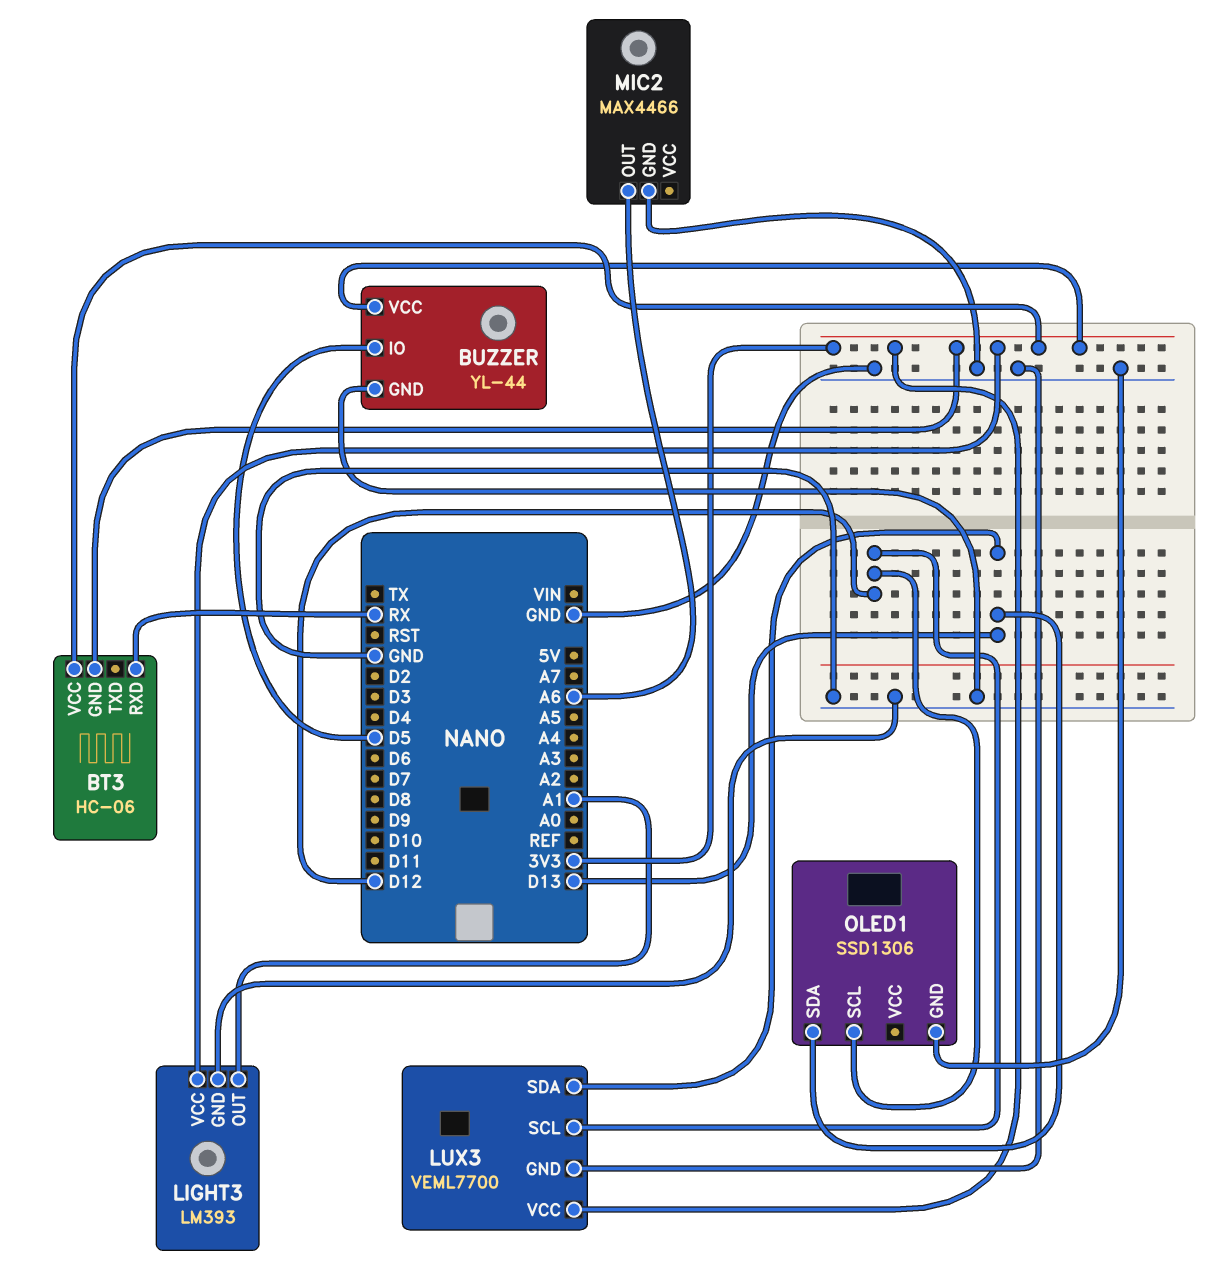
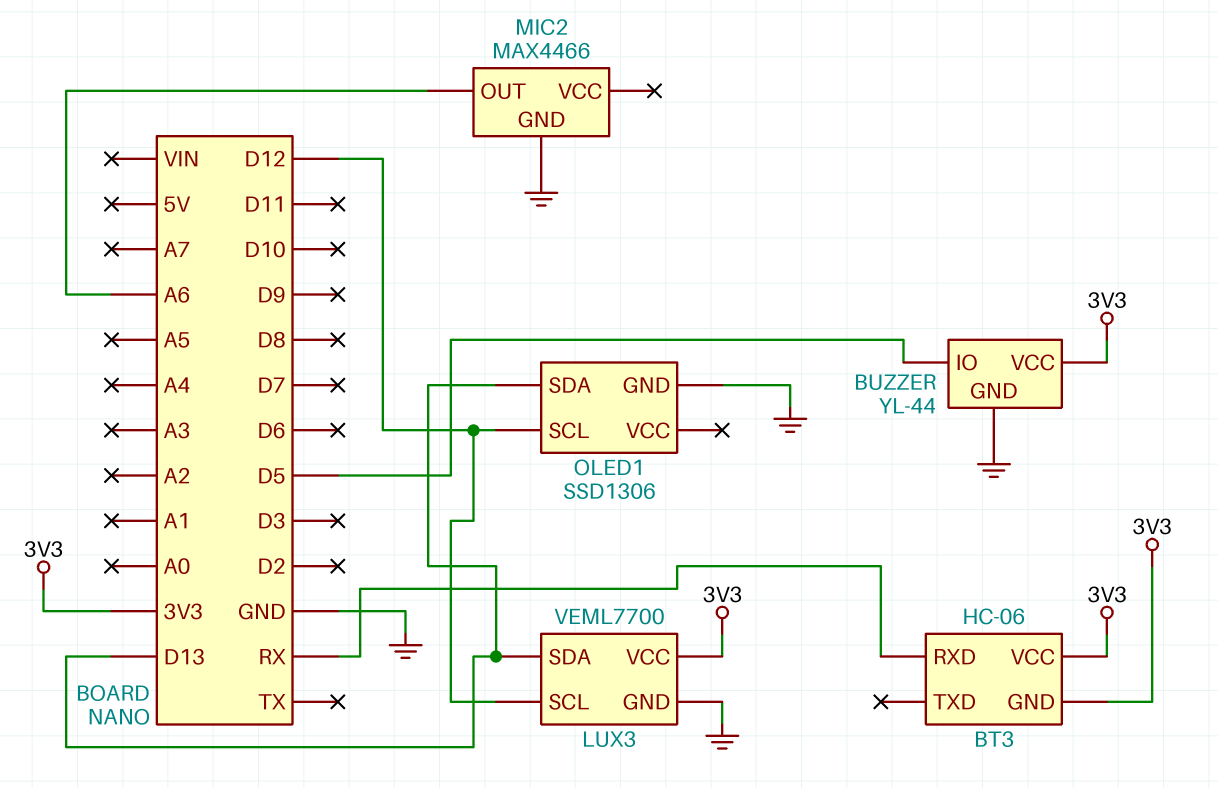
LIGHT3: LM393 -> none
LIGHT3 pin GND: GND -> none
LIGHT3 pin OUT: A1 -> none
LIGHT3 pin VCC: 3V3 -> none

